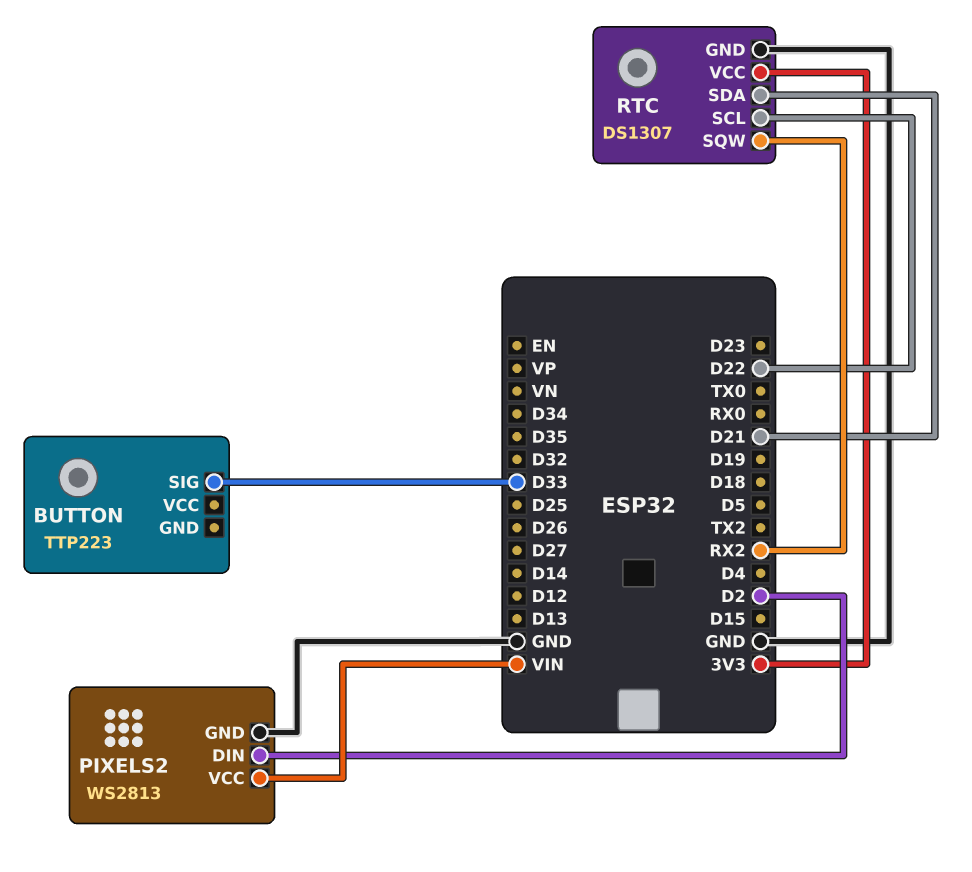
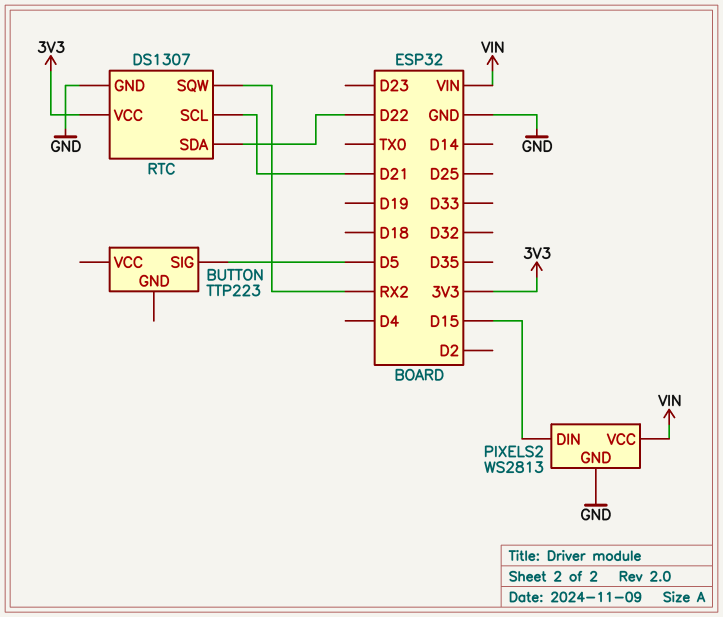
BUTTON pin SIG: D33 -> D5
PIXELS2 pin DIN: D2 -> D15
RTC pin SCL: D22 -> D21
RTC pin SDA: D21 -> D22

